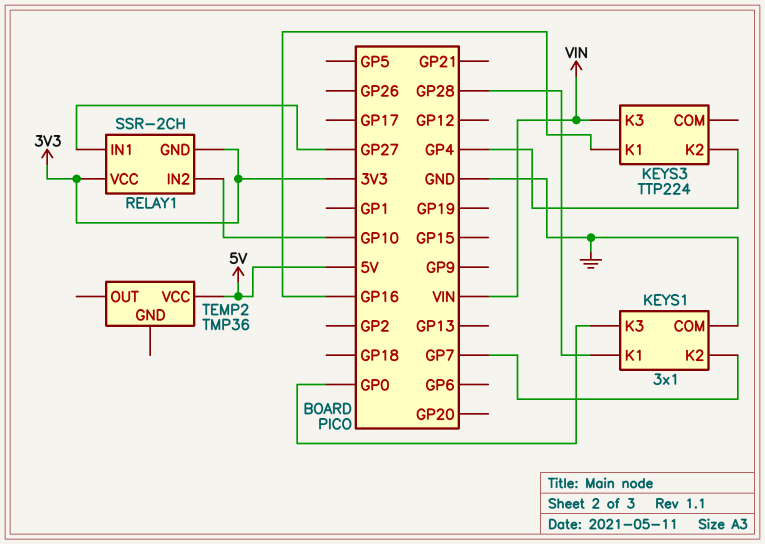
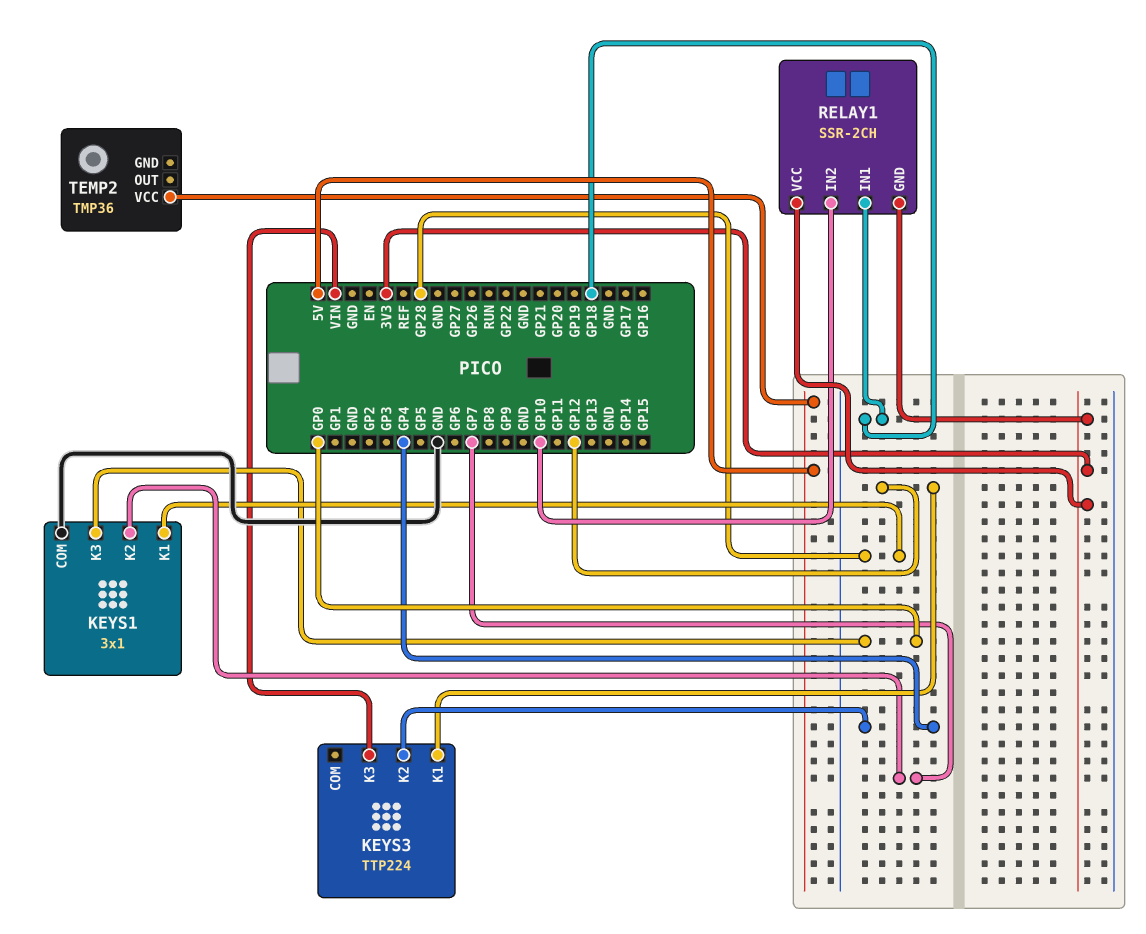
KEYS3 pin K1: GP16 -> GP12
RELAY1 pin IN1: GP27 -> GP18

